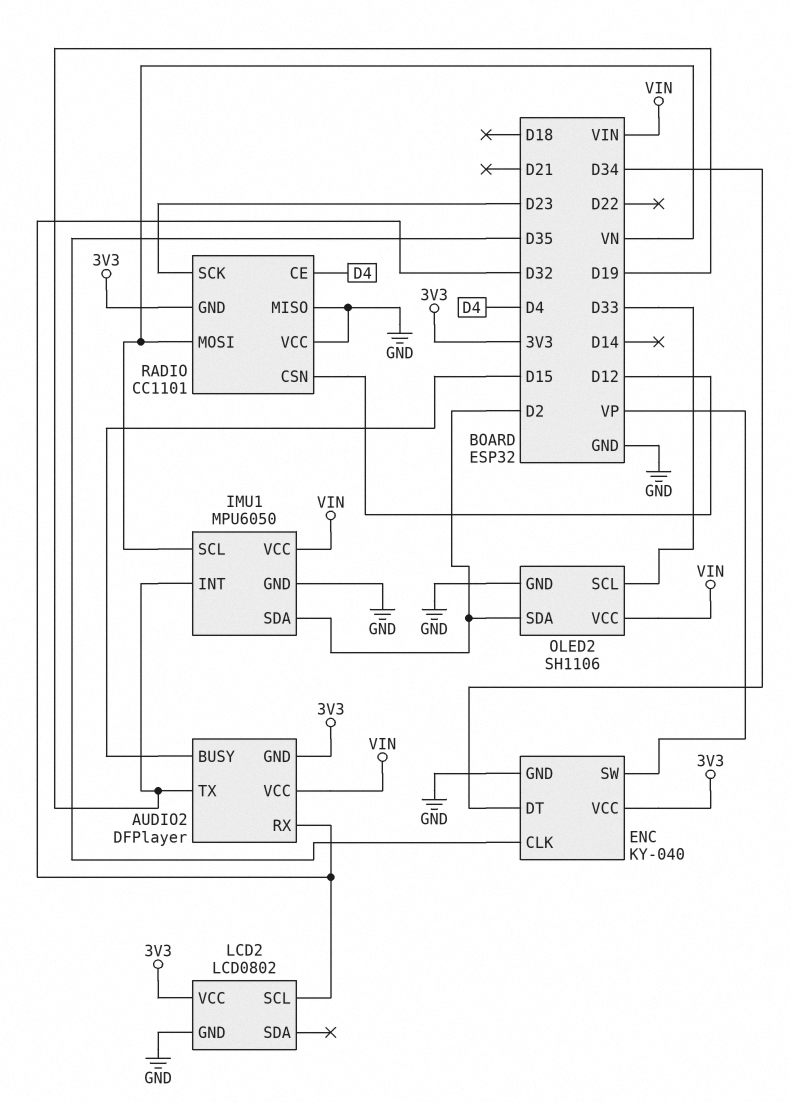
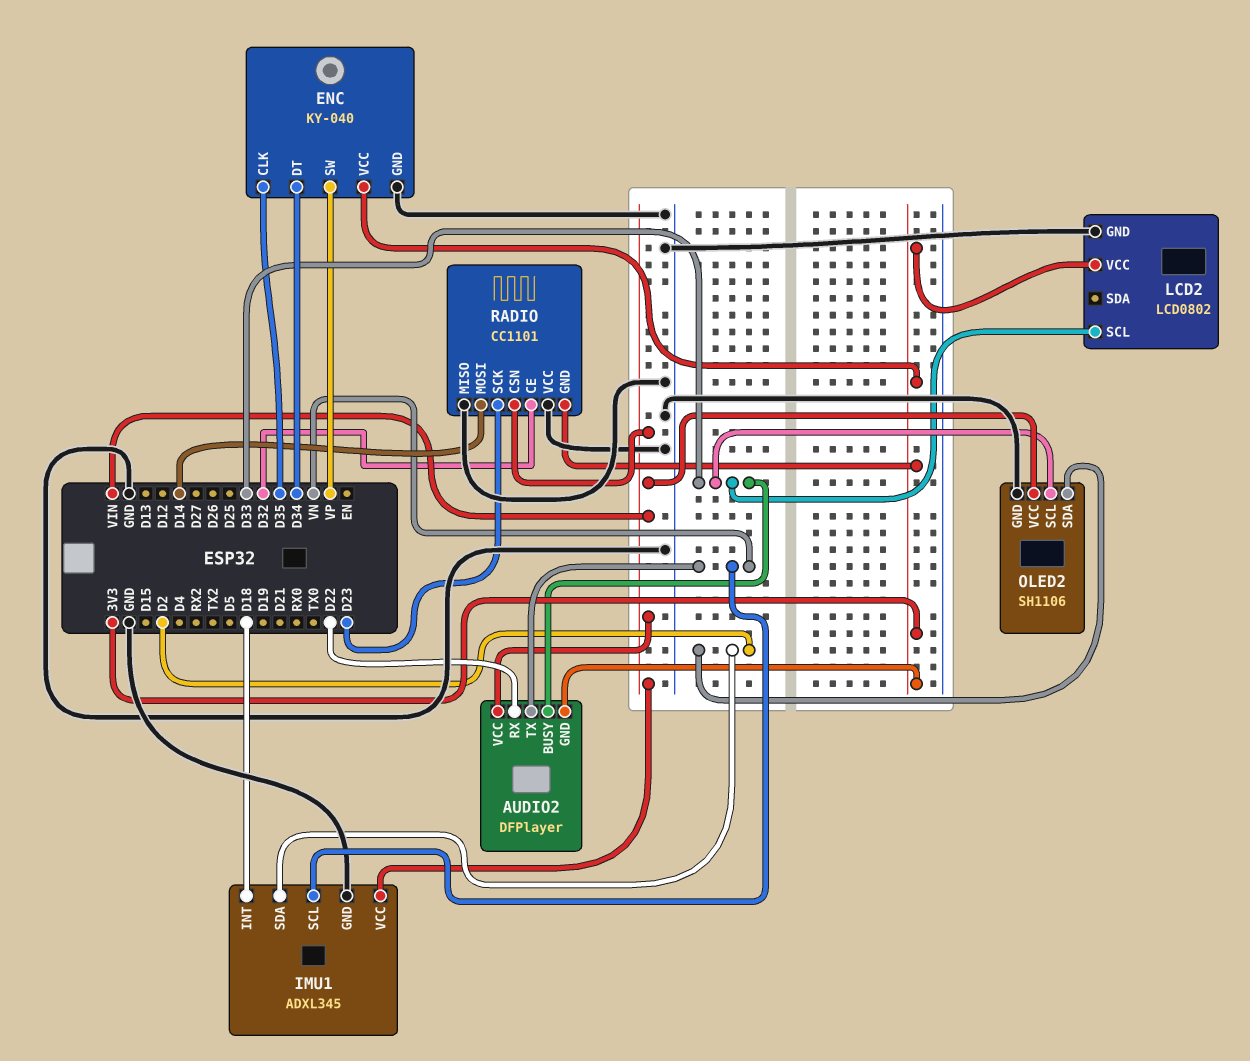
AUDIO2 pin BUSY: D15 -> D33
AUDIO2 pin RX: D32 -> D22
AUDIO2 pin TX: D19 -> VN
IMU1: MPU6050 -> ADXL345
IMU1 pin INT: D19 -> D18
LCD2 pin SCL: D32 -> D33
RADIO pin CE: D4 -> D32
RADIO pin CSN: D12 -> VIN
RADIO pin MOSI: VN -> D14

